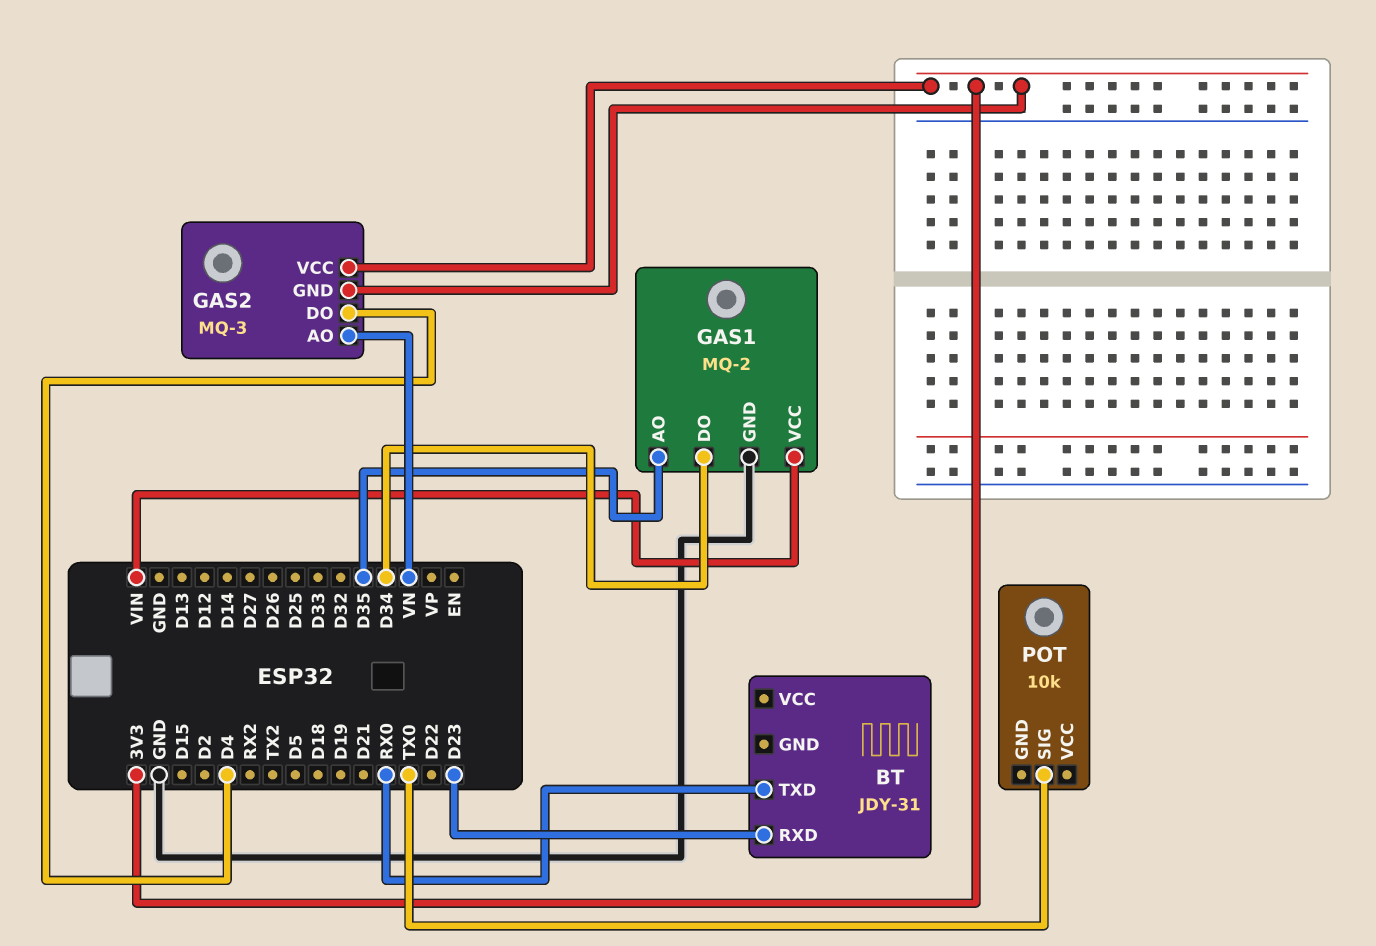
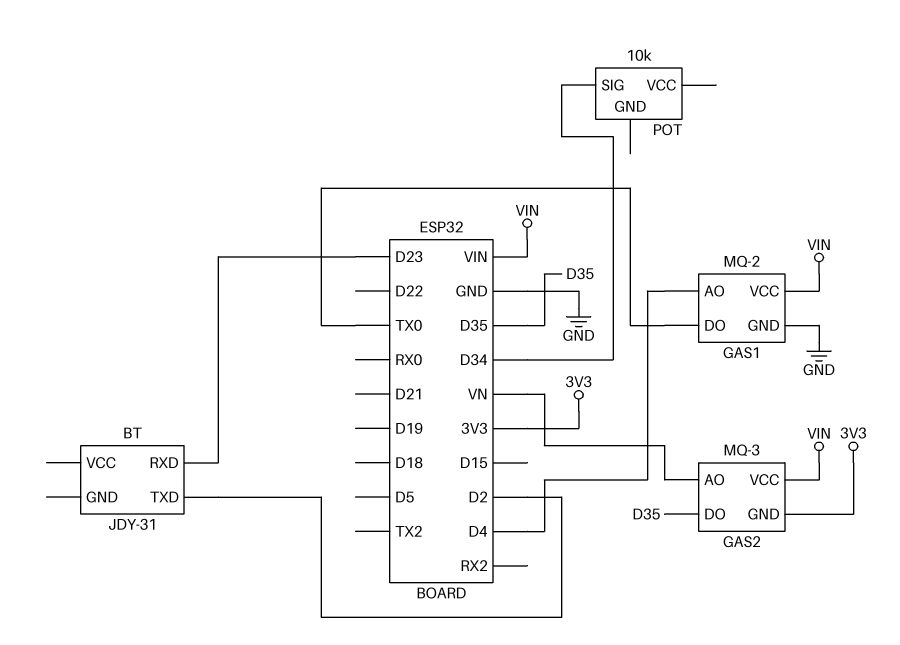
BT pin TXD: RX0 -> D2
GAS1 pin AO: D35 -> D4
GAS1 pin DO: D34 -> TX0
GAS2 pin DO: D4 -> D35
GAS2 pin VCC: 3V3 -> VIN
POT pin SIG: TX0 -> D34

